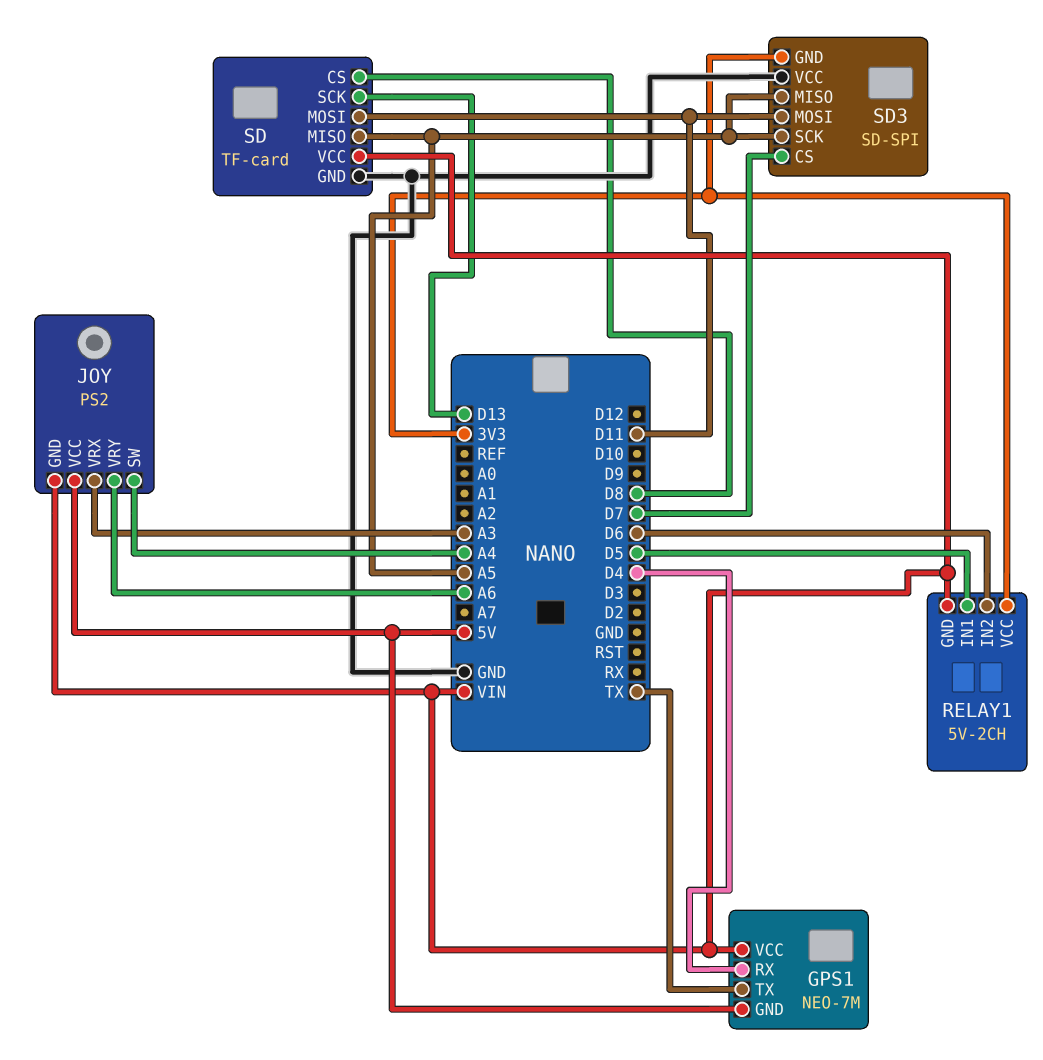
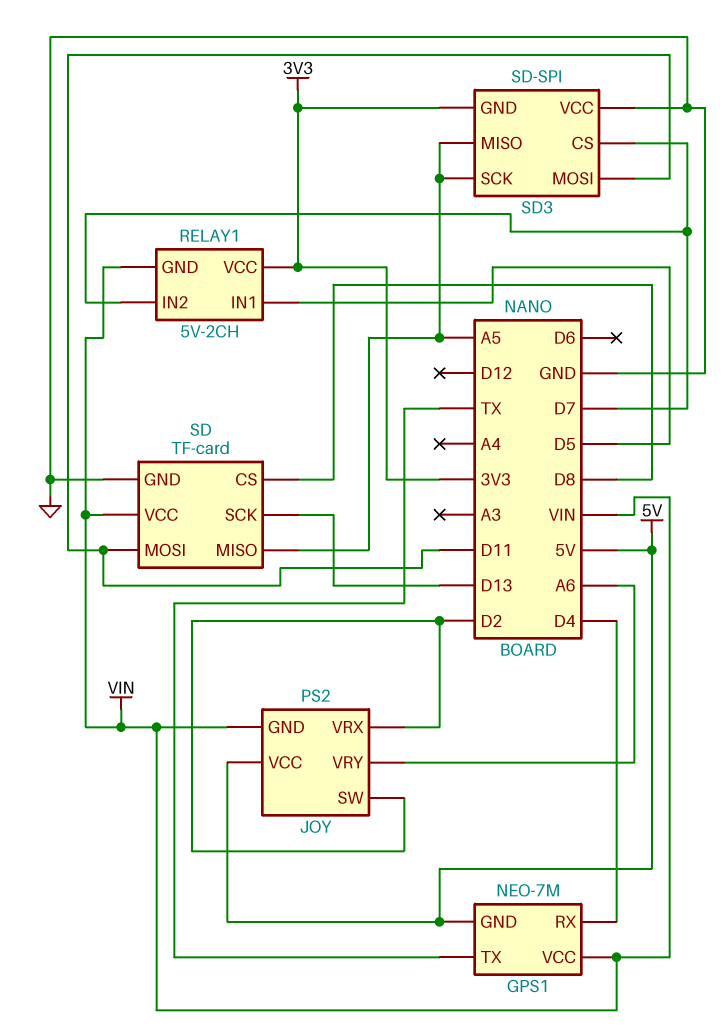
JOY pin SW: A4 -> D2
JOY pin VRX: A3 -> D2
RELAY1 pin IN2: D6 -> D7

